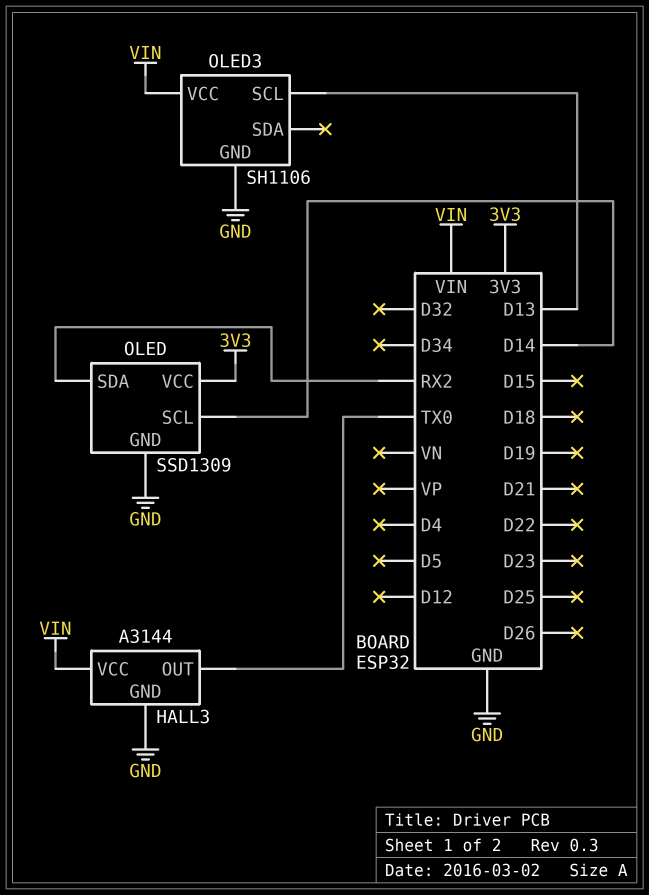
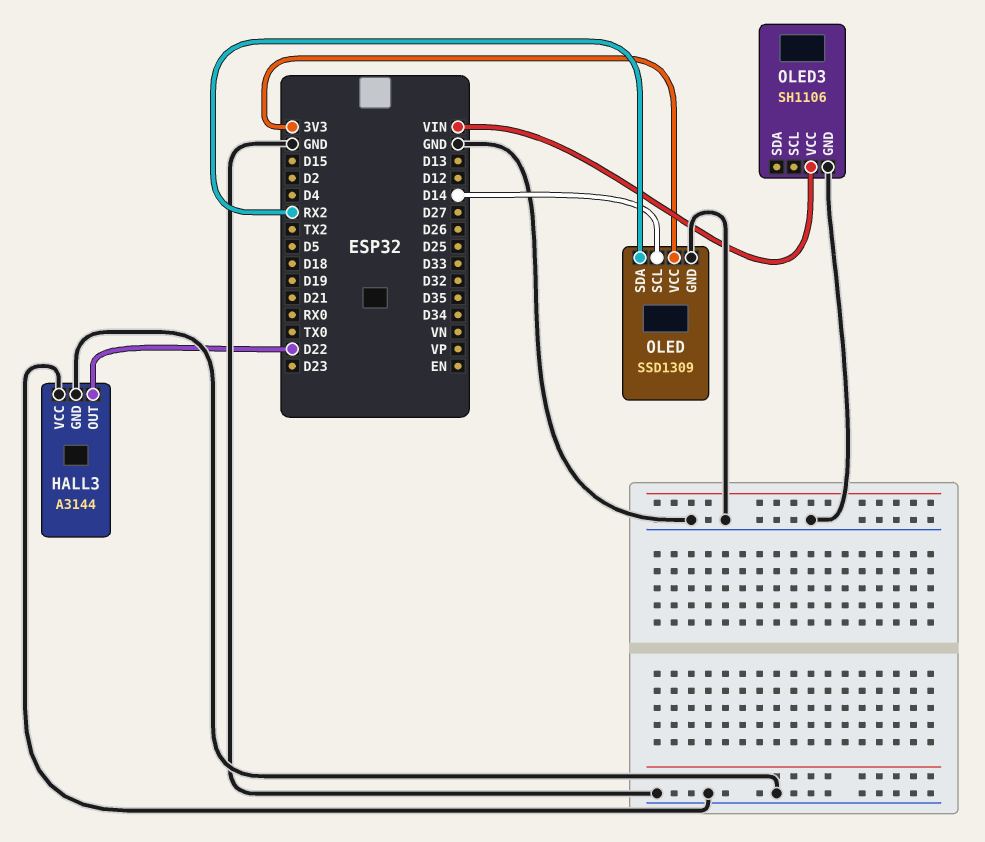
HALL3 pin OUT: TX0 -> D22
HALL3 pin VCC: VIN -> GND
OLED3 pin SCL: D13 -> none

